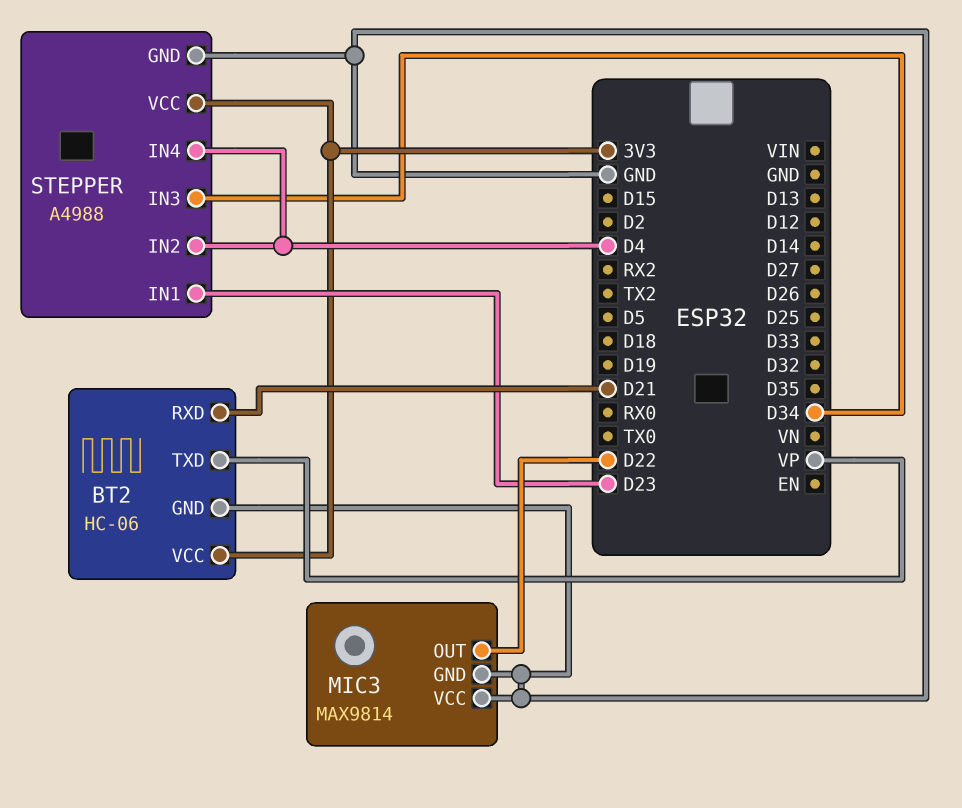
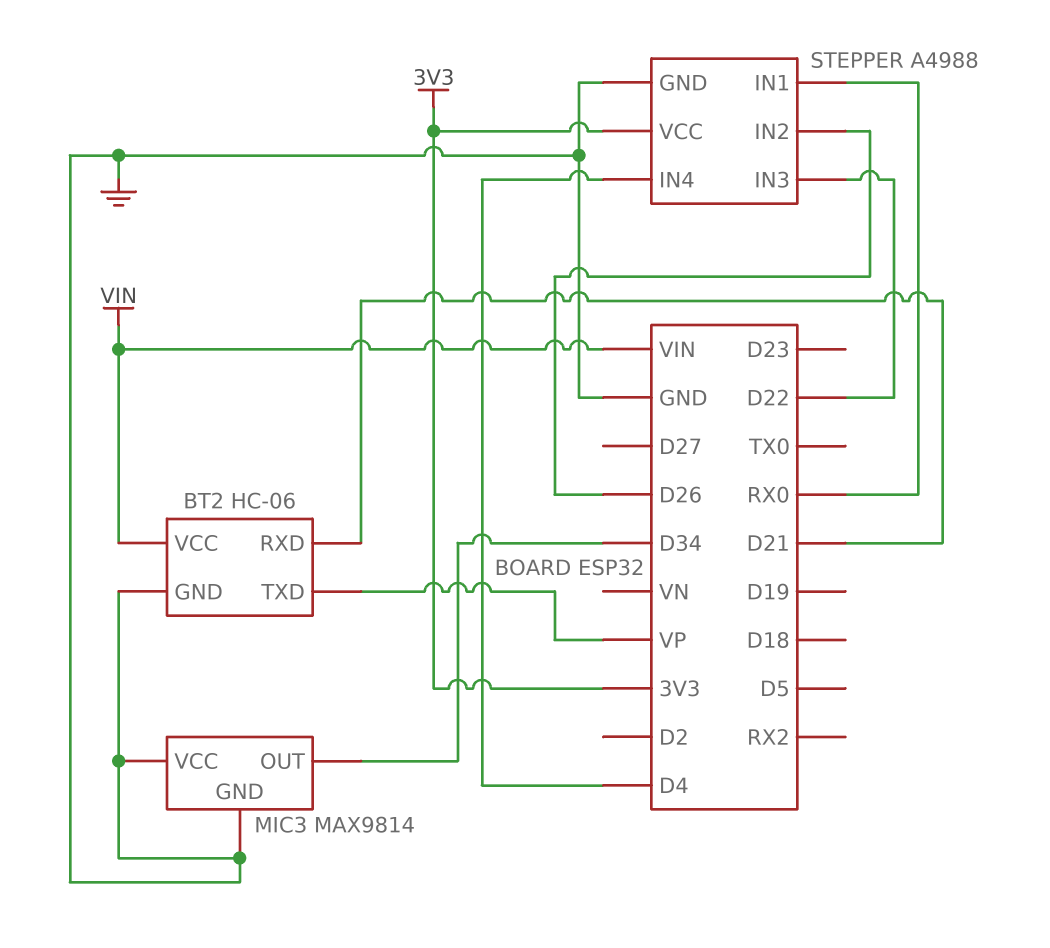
BT2 pin VCC: 3V3 -> VIN
MIC3 pin OUT: D22 -> D34
STEPPER pin IN1: D23 -> RX0
STEPPER pin IN2: D4 -> D26
STEPPER pin IN3: D34 -> D22

